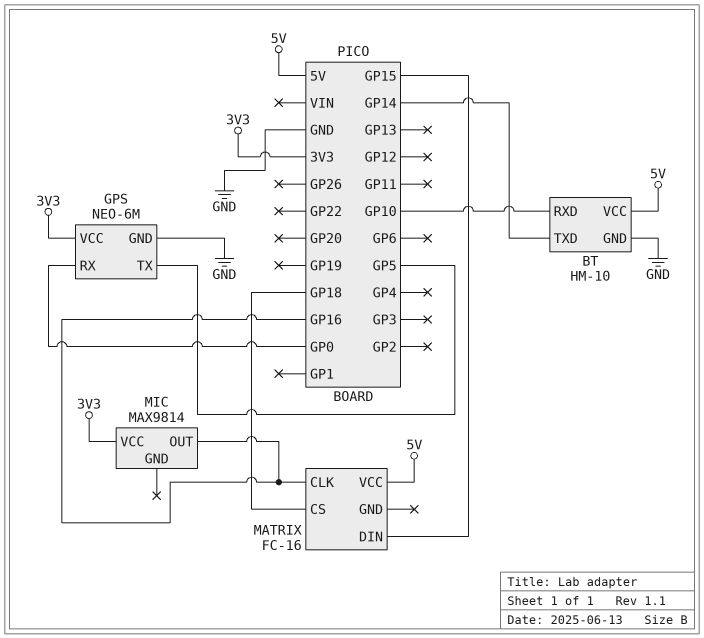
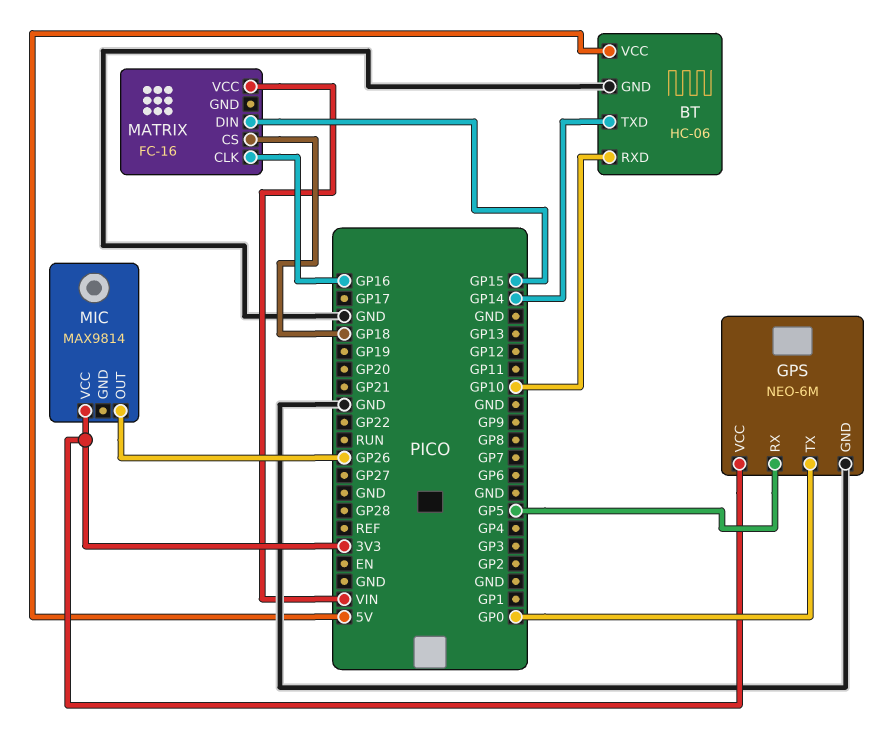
BT: HM-10 -> HC-06
GPS pin RX: GP0 -> GP5
GPS pin TX: GP5 -> GP0
MATRIX pin VCC: 5V -> VIN
MIC pin OUT: GP16 -> GP26

